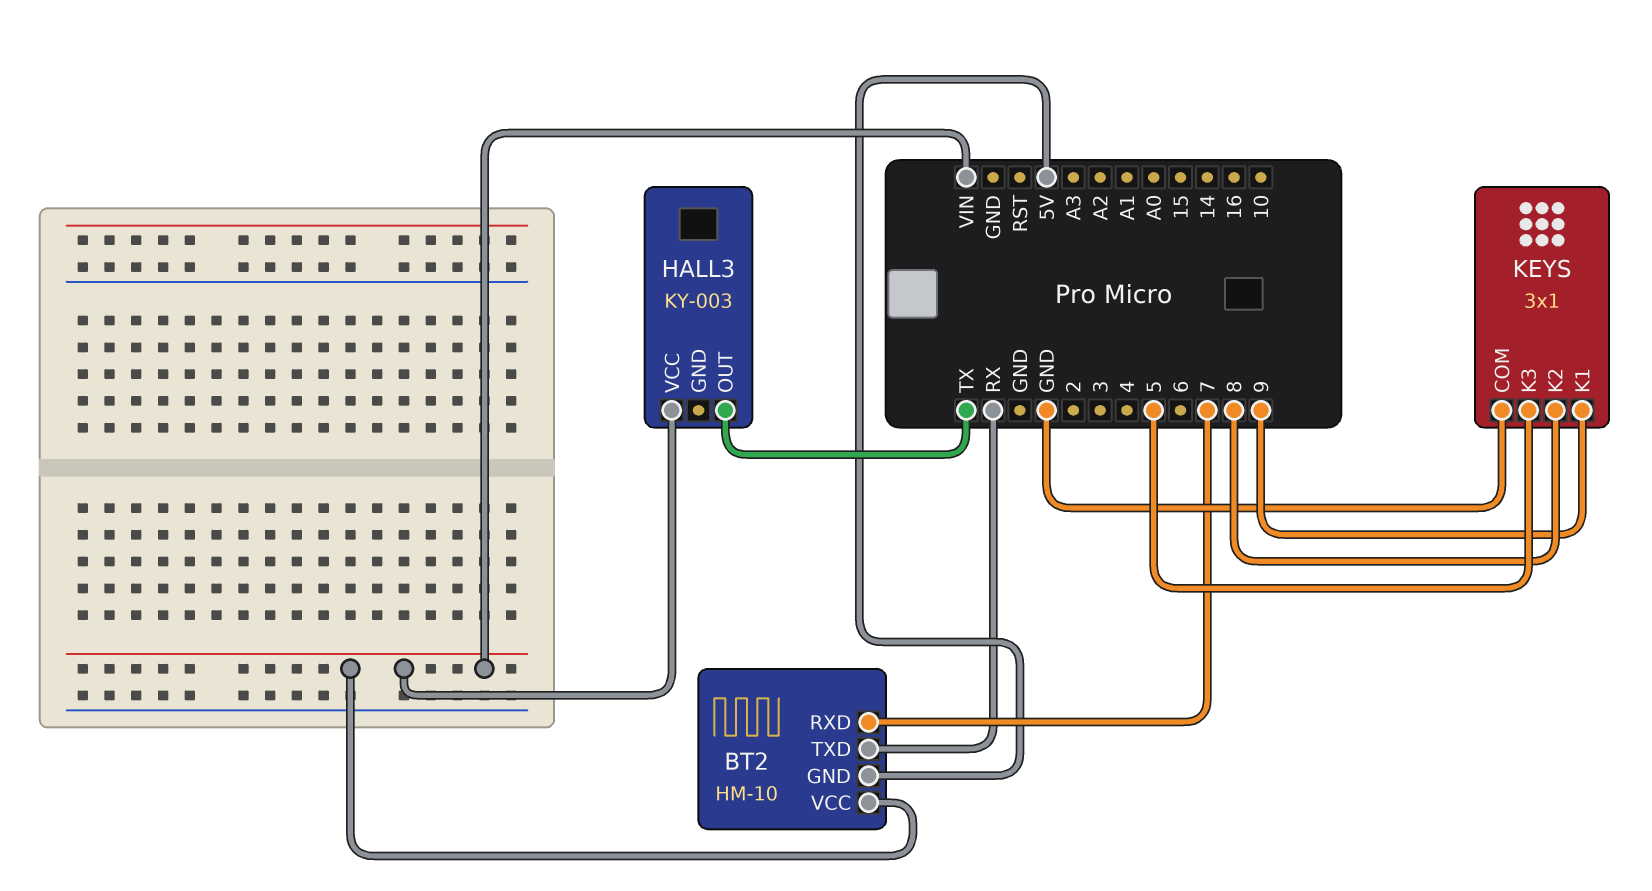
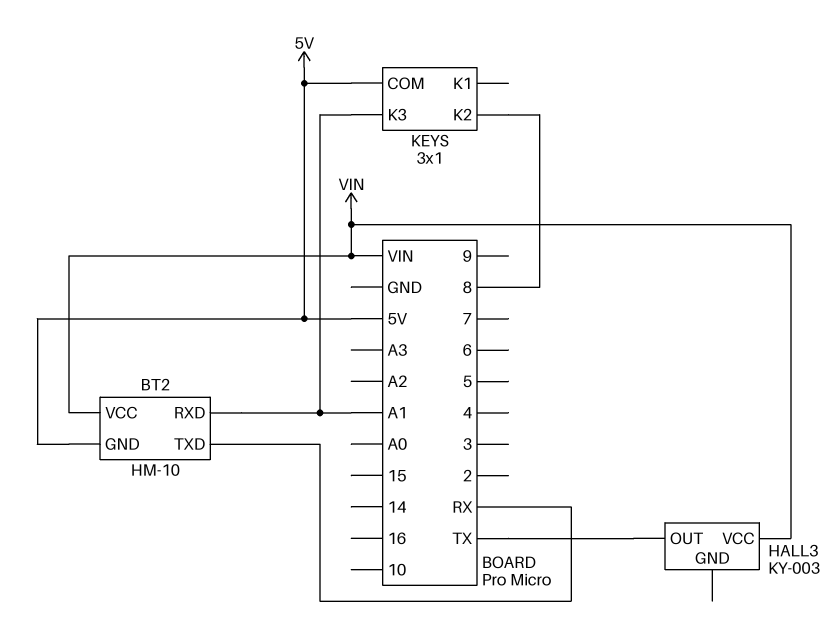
BT2 pin RXD: 7 -> A1
KEYS pin COM: GND -> 5V
KEYS pin K1: 9 -> none
KEYS pin K3: 5 -> A1

